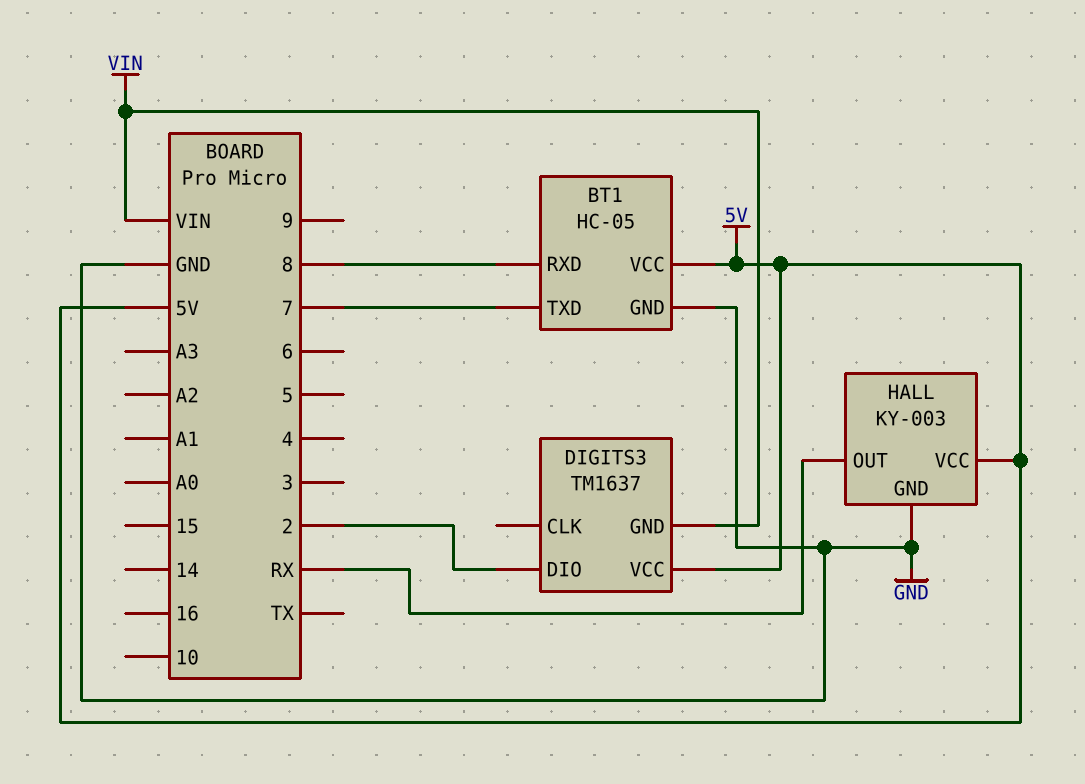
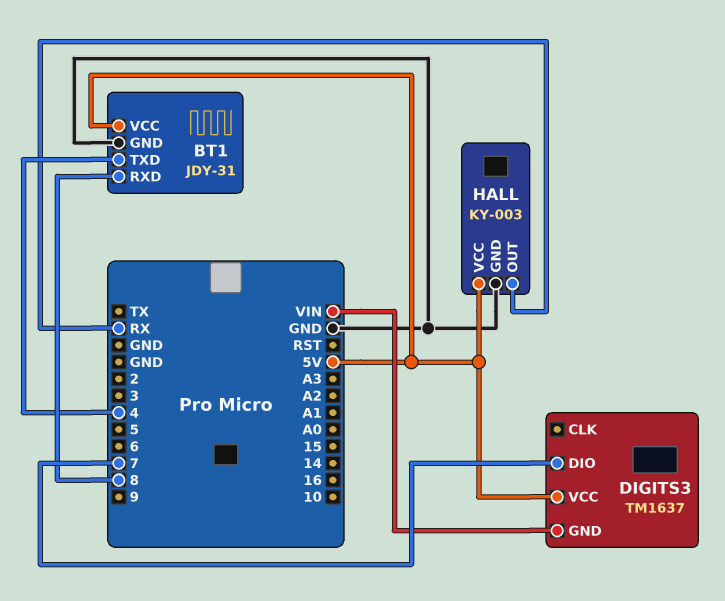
BT1: HC-05 -> JDY-31
BT1 pin TXD: 7 -> 4
DIGITS3 pin DIO: 2 -> 7

